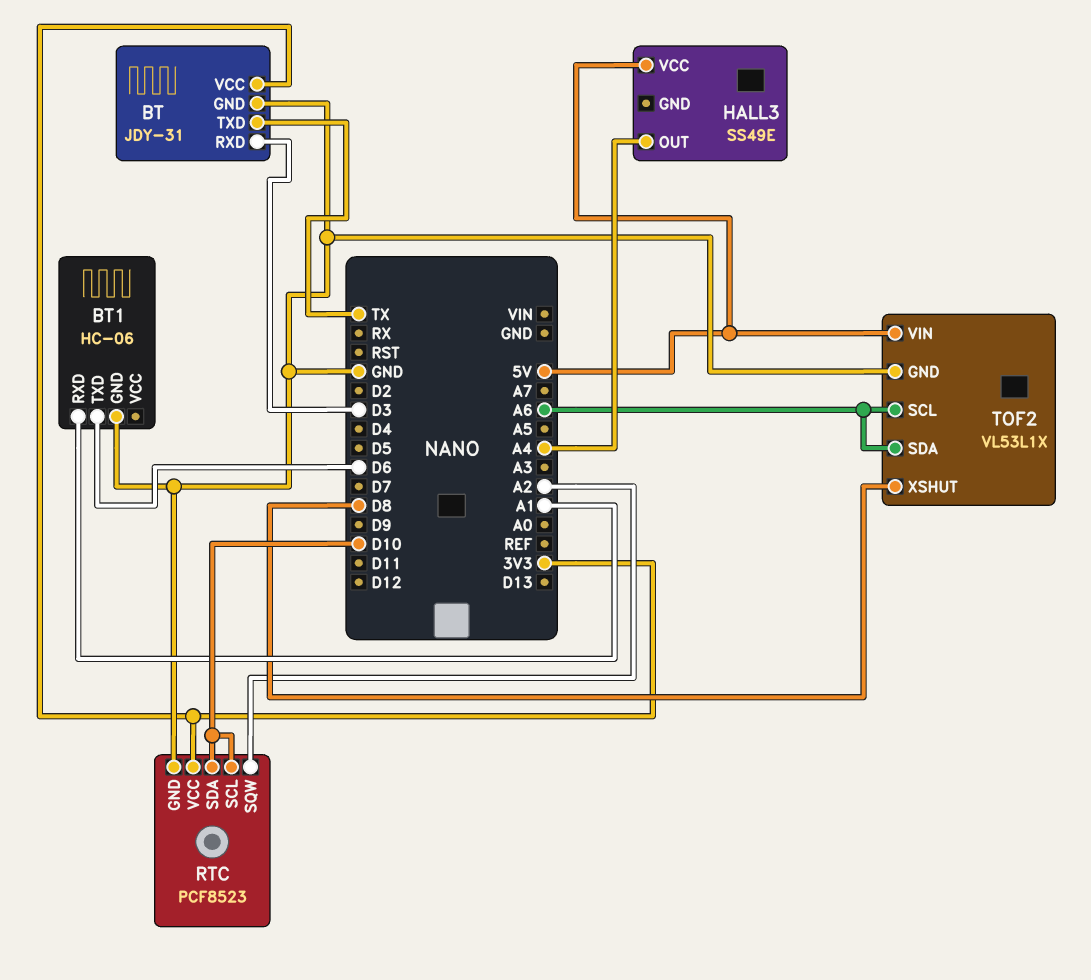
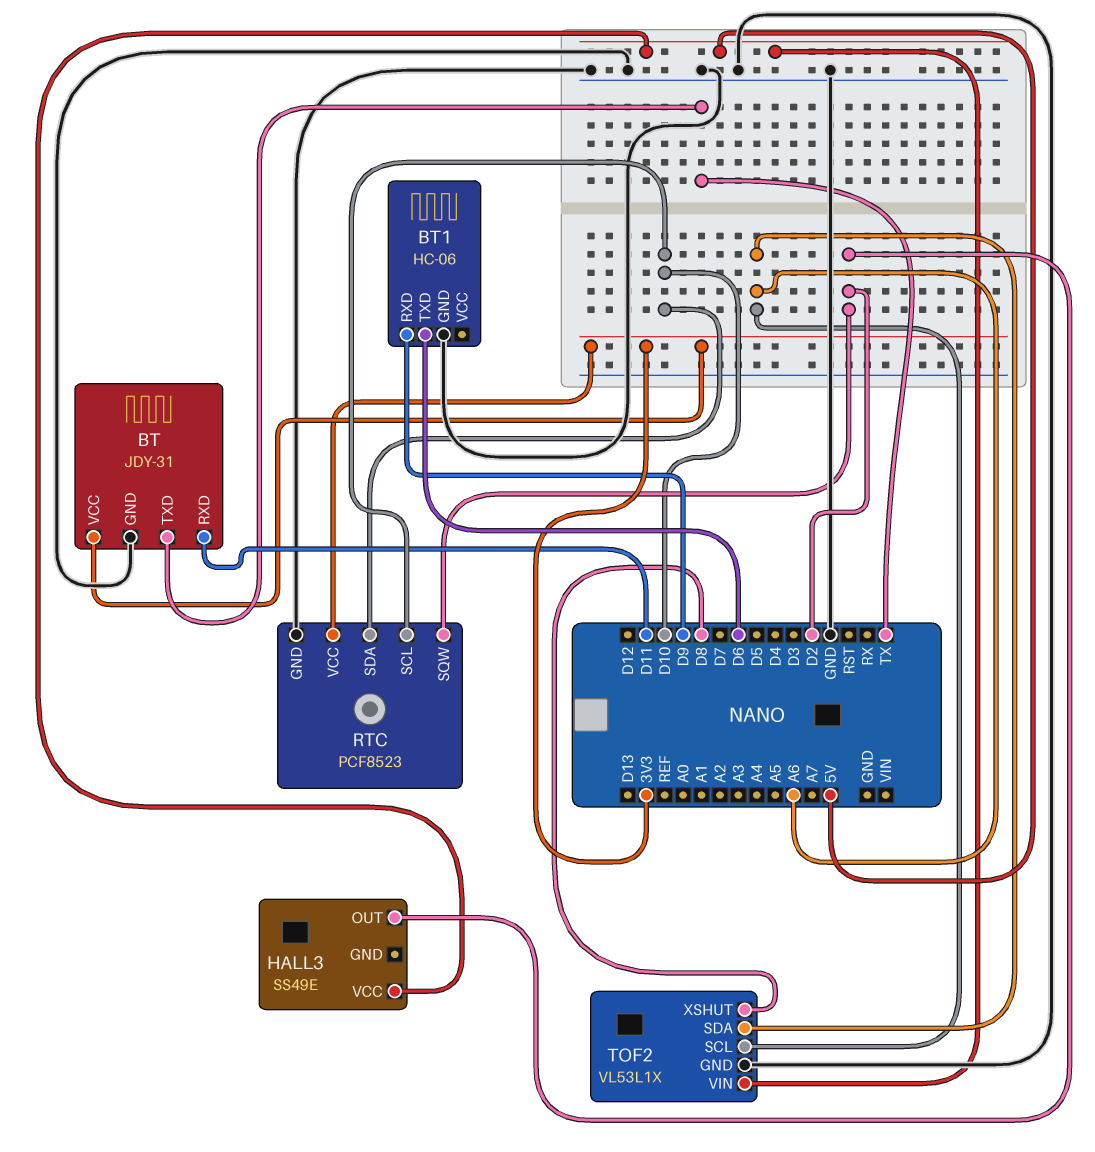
BT pin RXD: D3 -> D11
BT1 pin RXD: A1 -> D9
HALL3 pin OUT: A4 -> D2
RTC pin SQW: A2 -> D2

